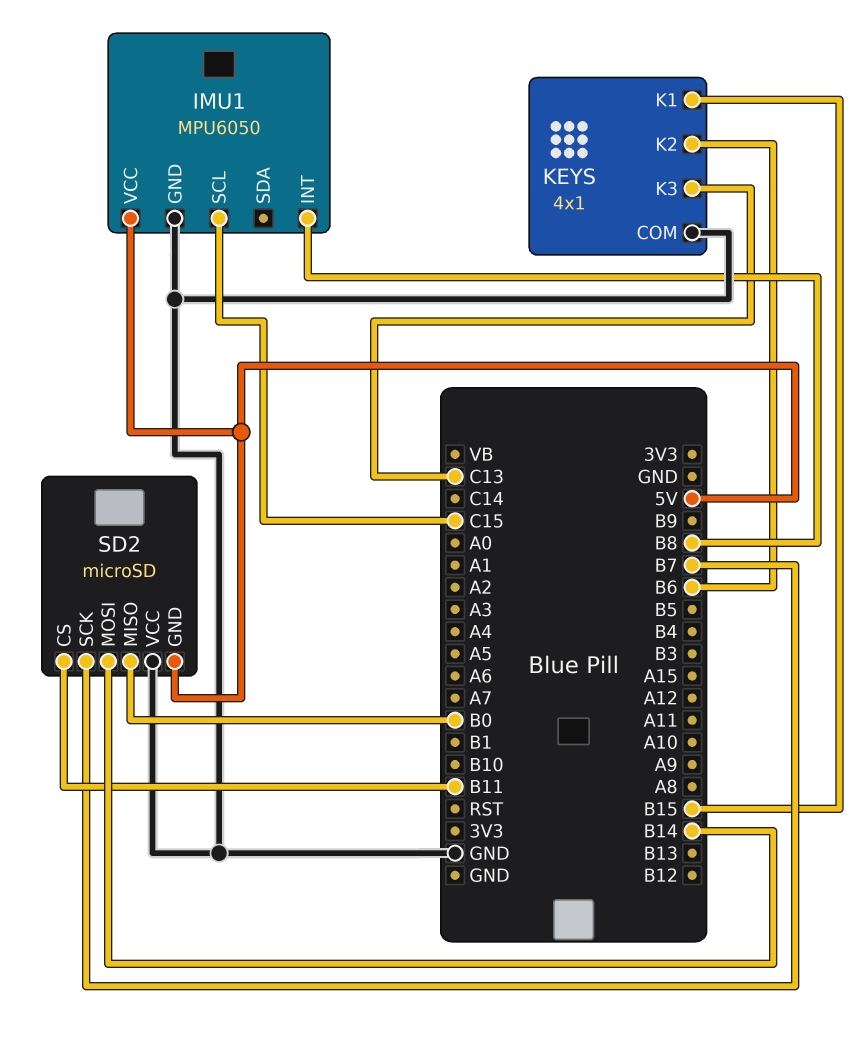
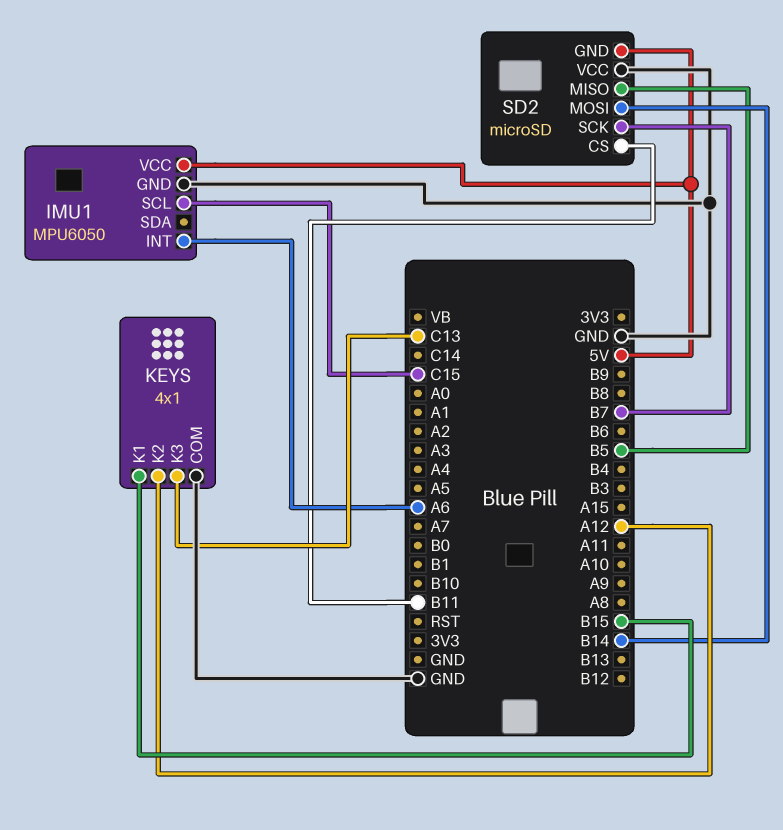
IMU1 pin INT: B8 -> A6
KEYS pin K2: B6 -> A12
SD2 pin MISO: B0 -> B5

